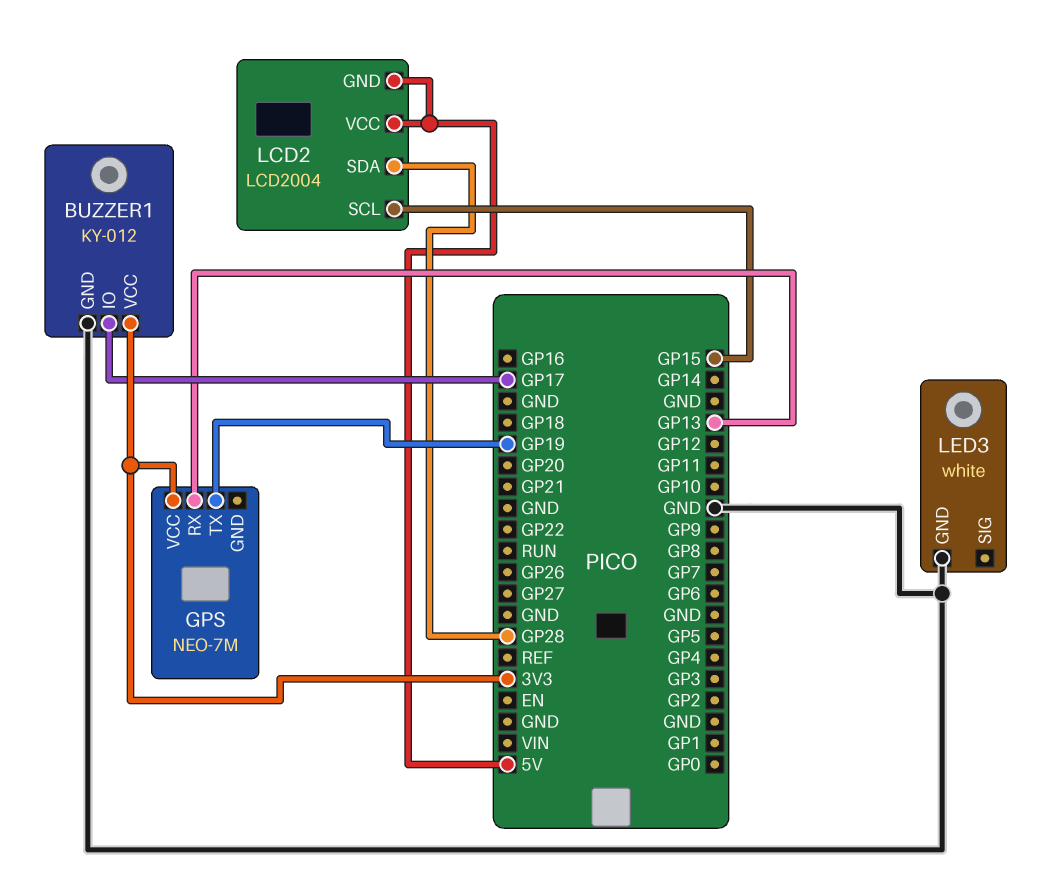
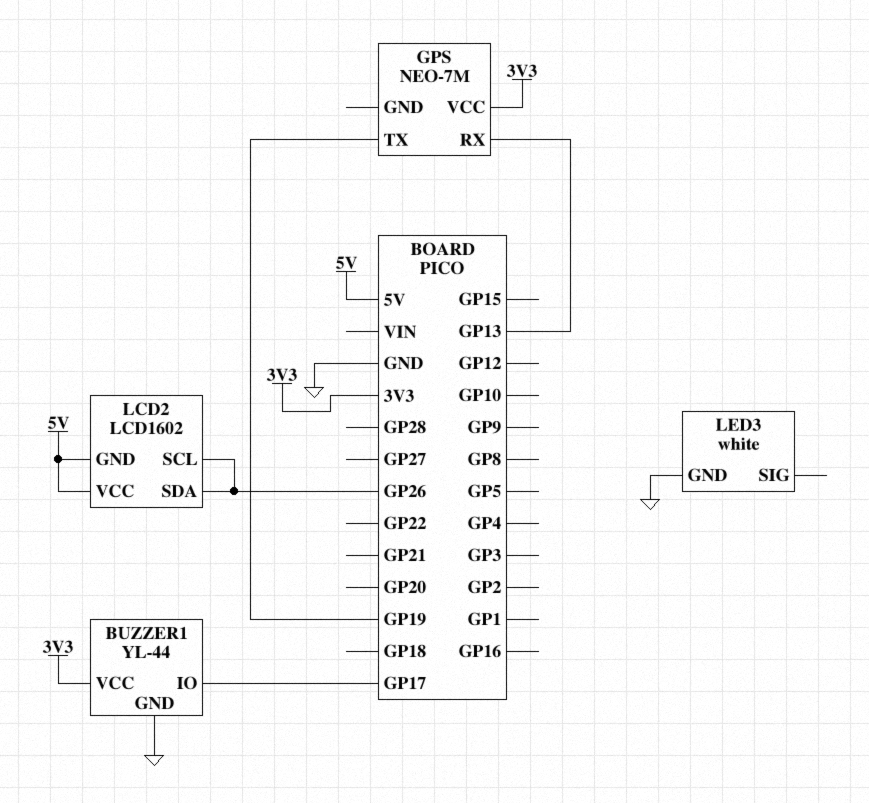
BUZZER1: KY-012 -> YL-44
LCD2: LCD2004 -> LCD1602
LCD2 pin SCL: GP15 -> GP26
LCD2 pin SDA: GP28 -> GP26

